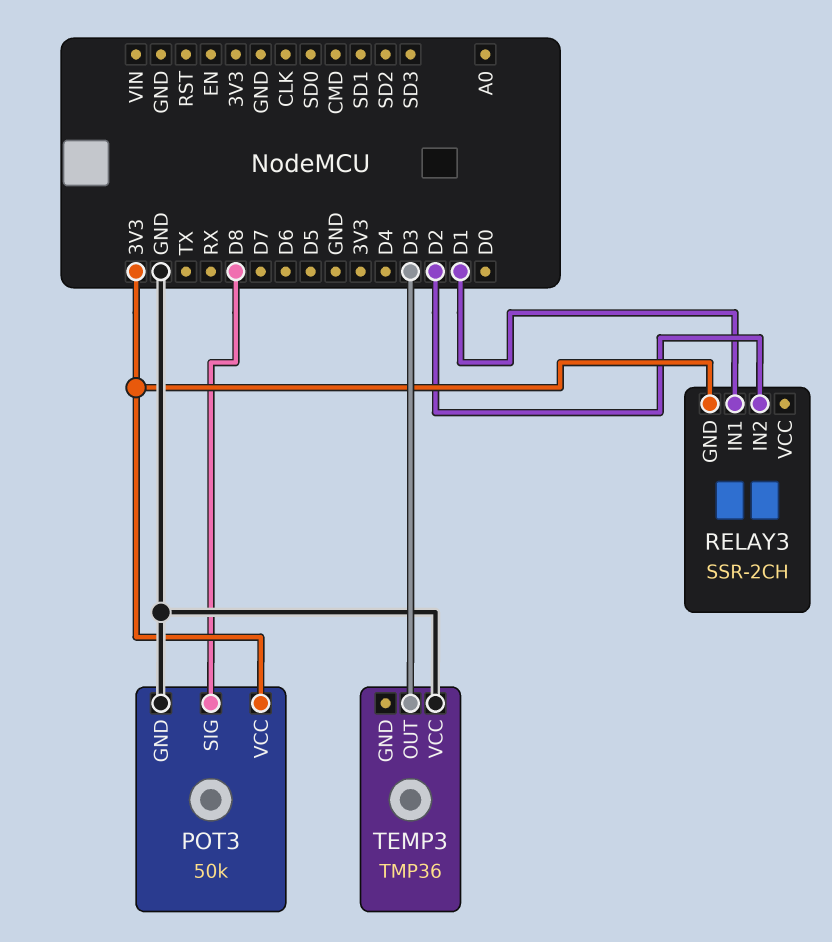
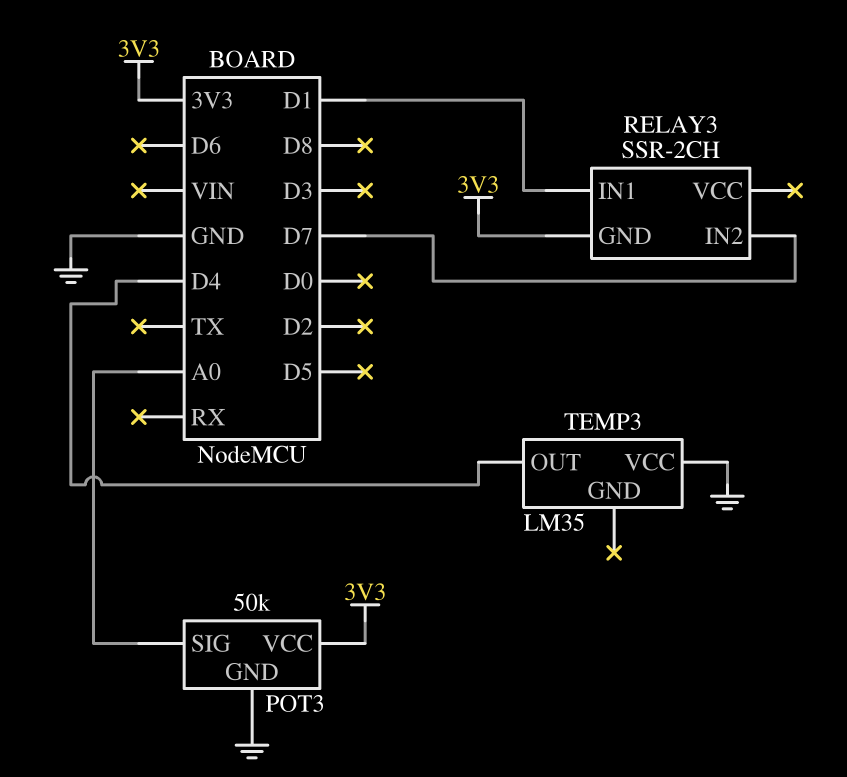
POT3 pin SIG: D8 -> A0
RELAY3 pin IN2: D2 -> D7
TEMP3: TMP36 -> LM35
TEMP3 pin OUT: D3 -> D4

